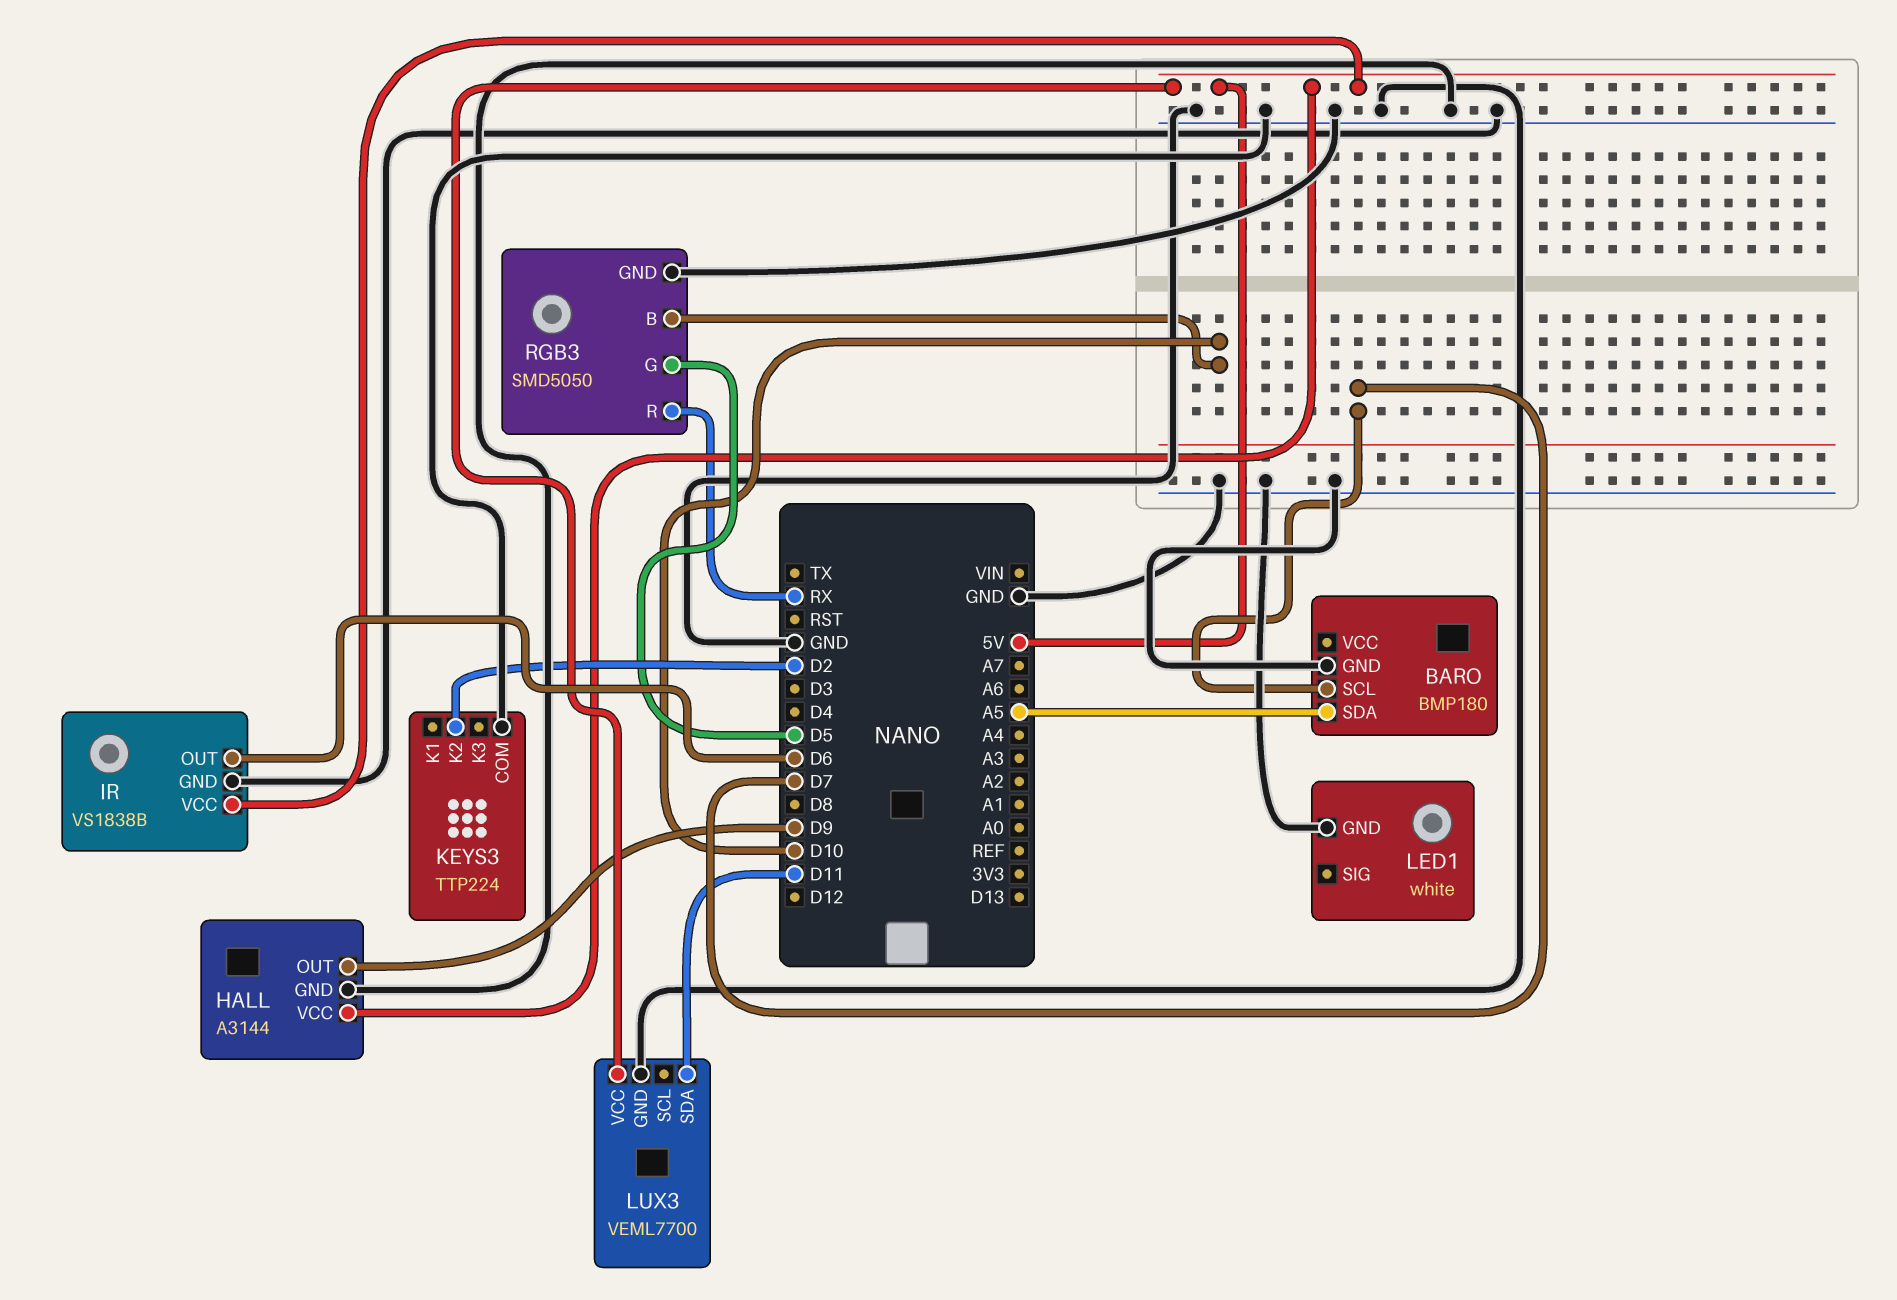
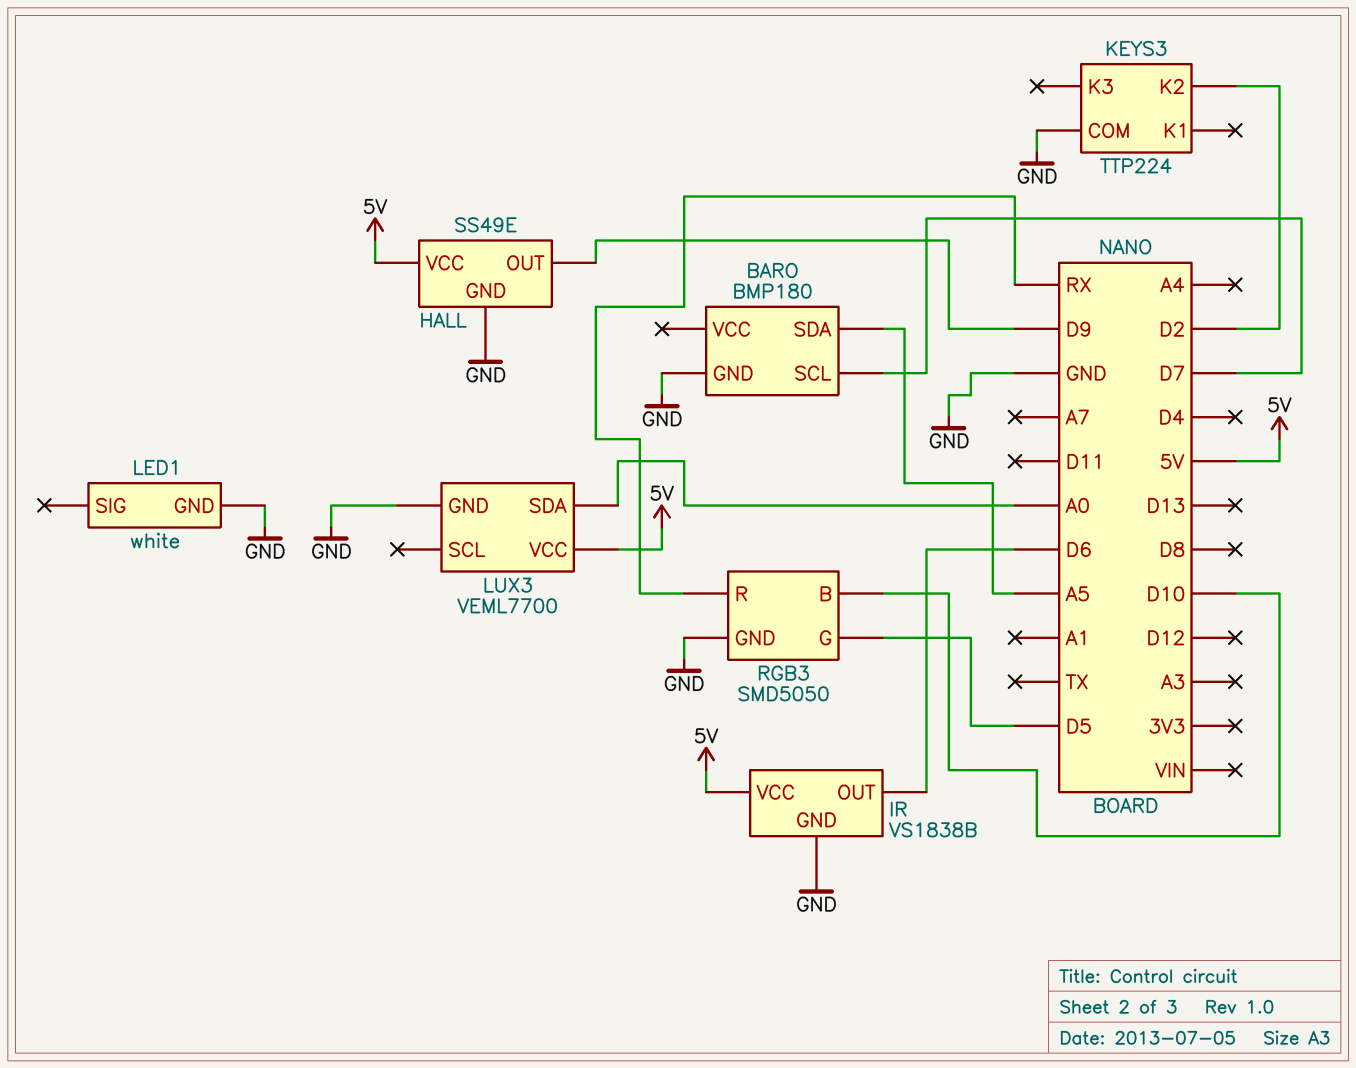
HALL: A3144 -> SS49E
LUX3 pin SDA: D11 -> A0

